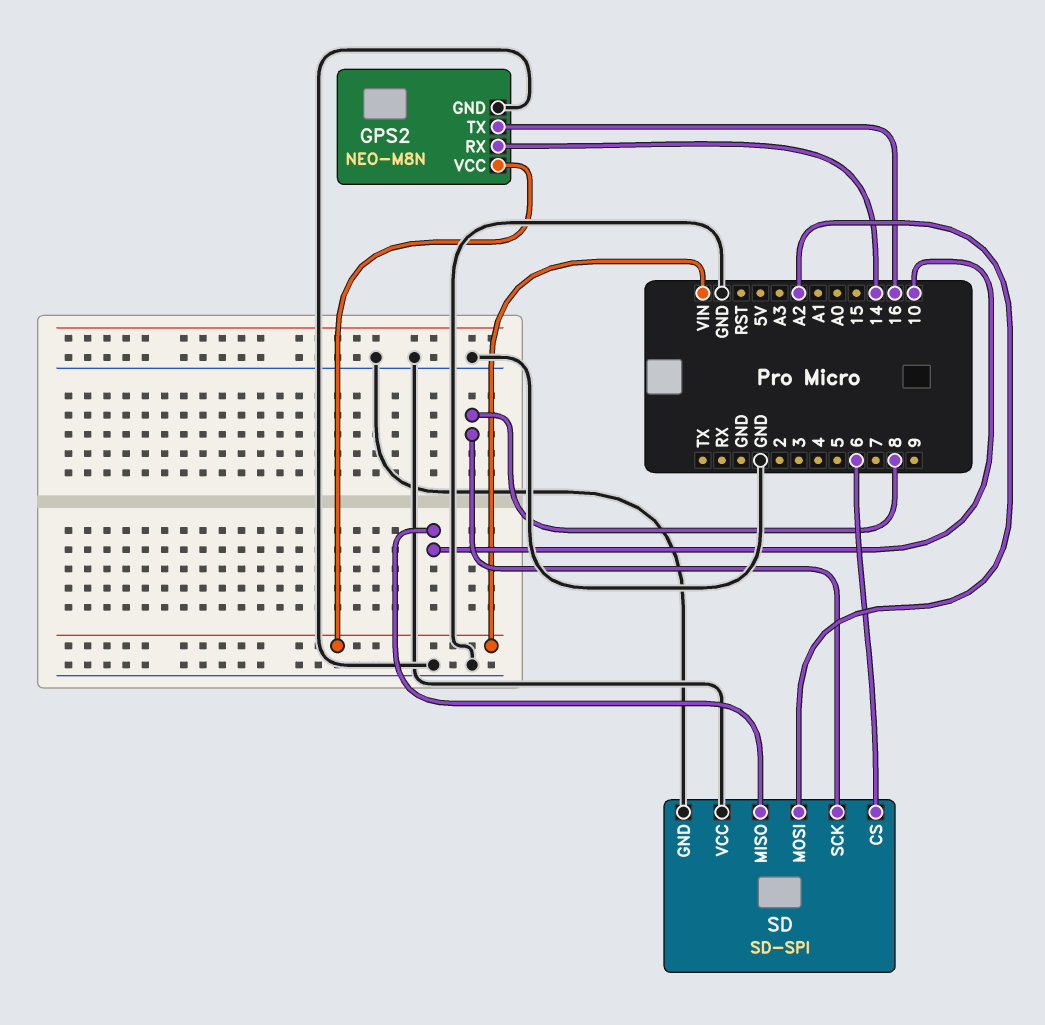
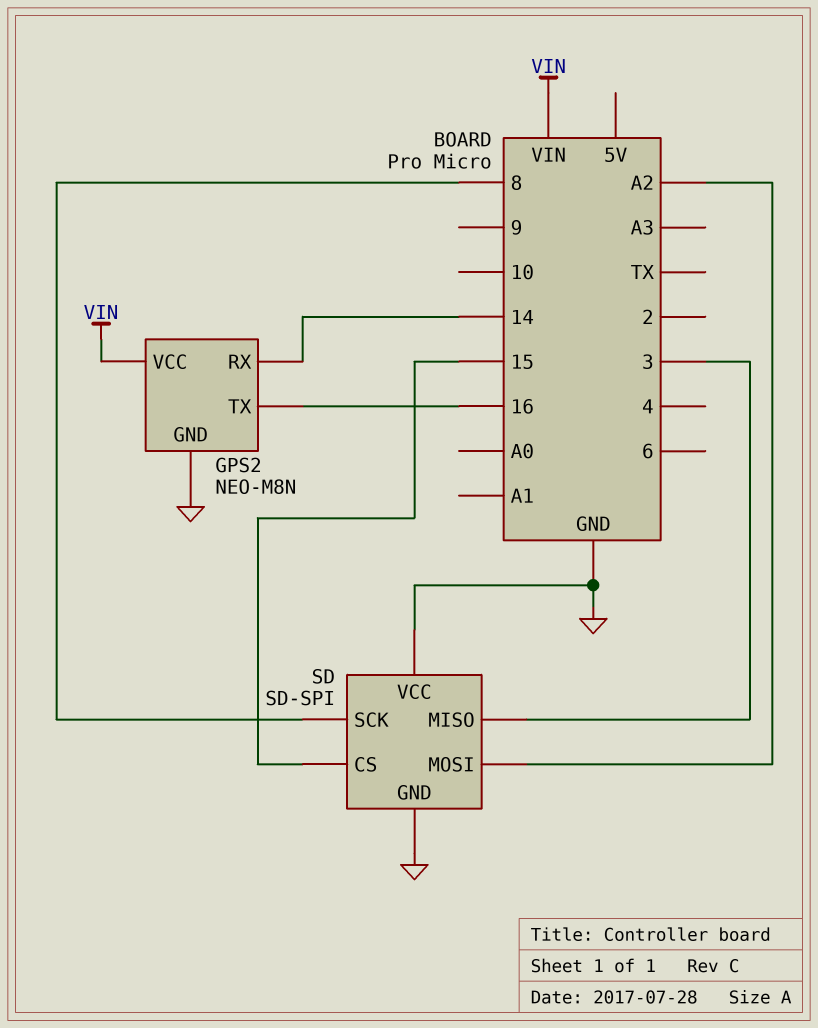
SD pin CS: 6 -> 15
SD pin MISO: 10 -> 3

